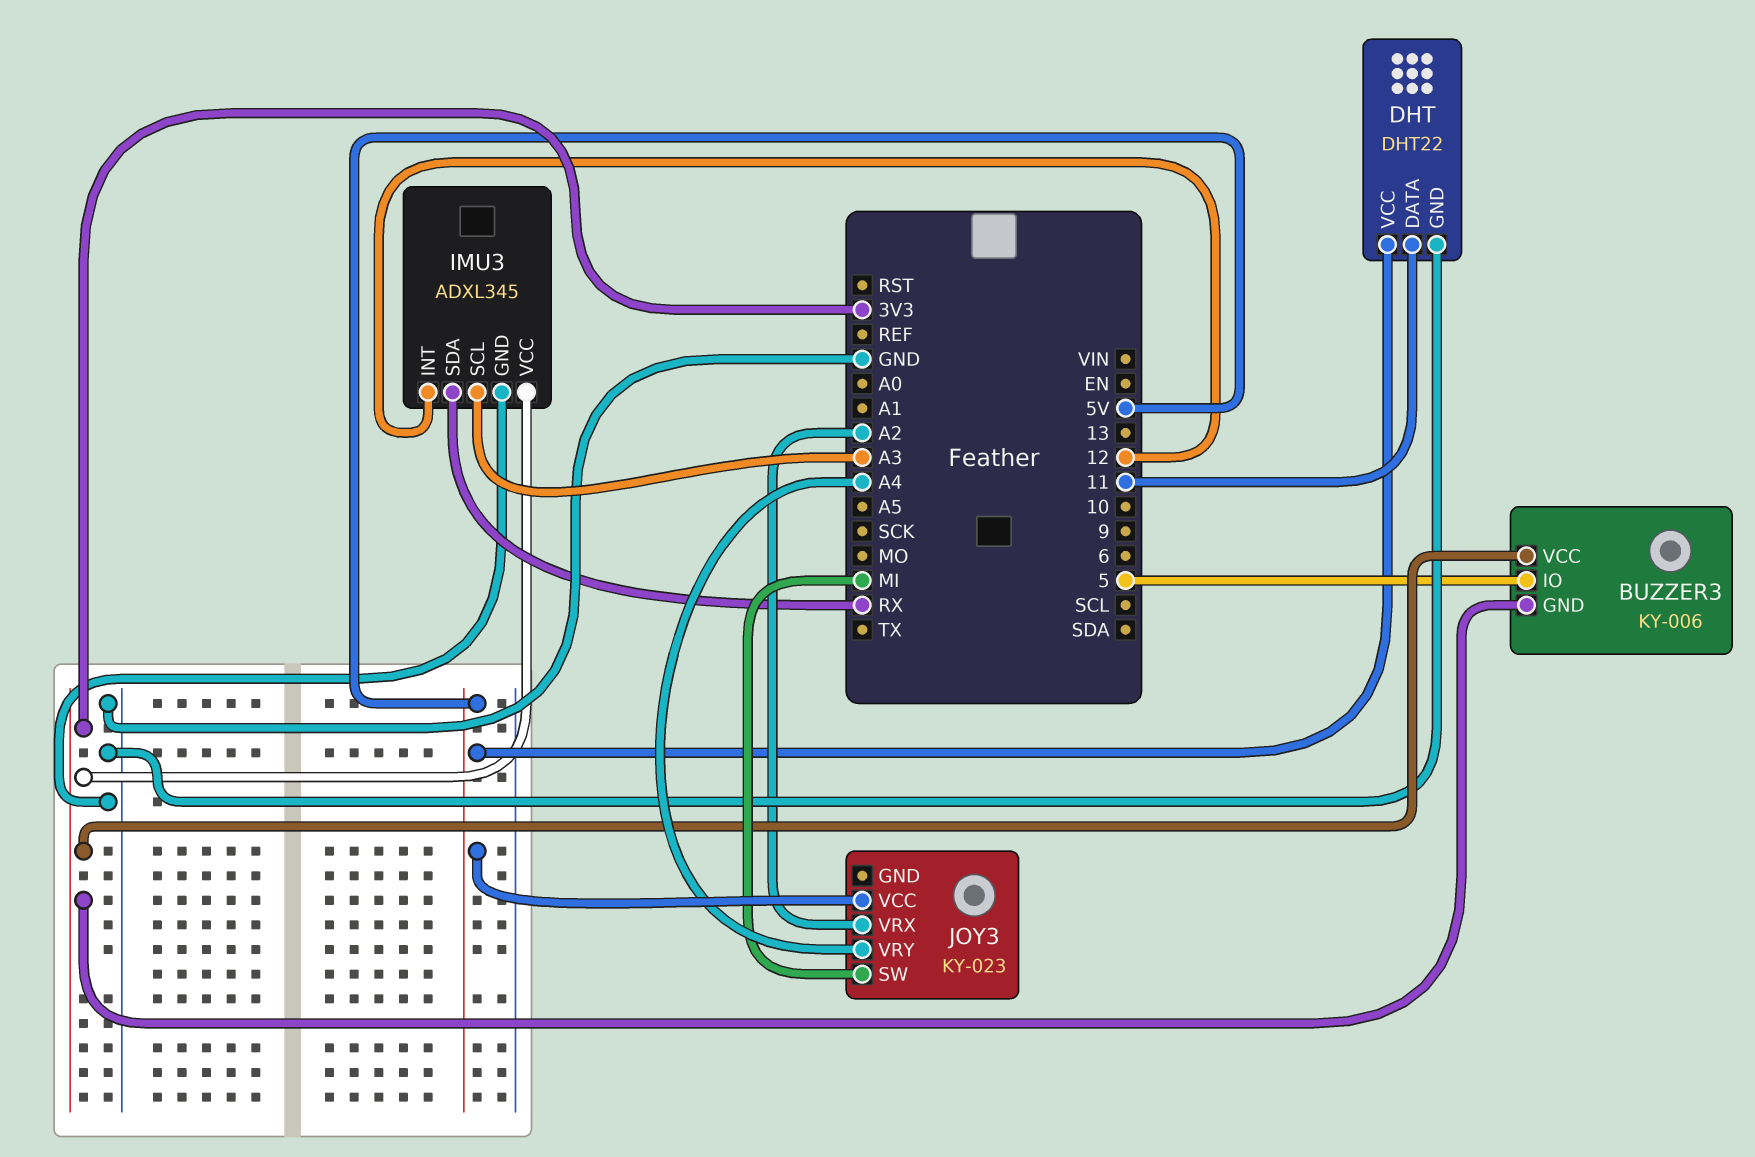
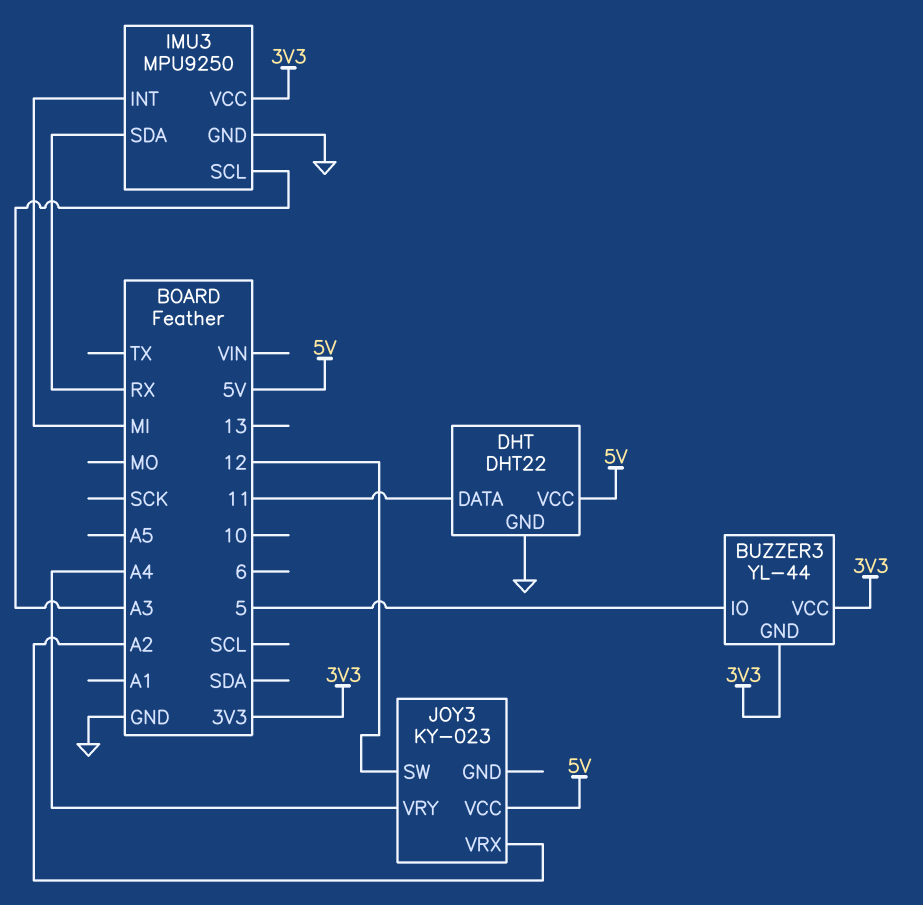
BUZZER3: KY-006 -> YL-44
IMU3: ADXL345 -> MPU9250
IMU3 pin INT: 12 -> MI
JOY3 pin SW: MI -> 12

